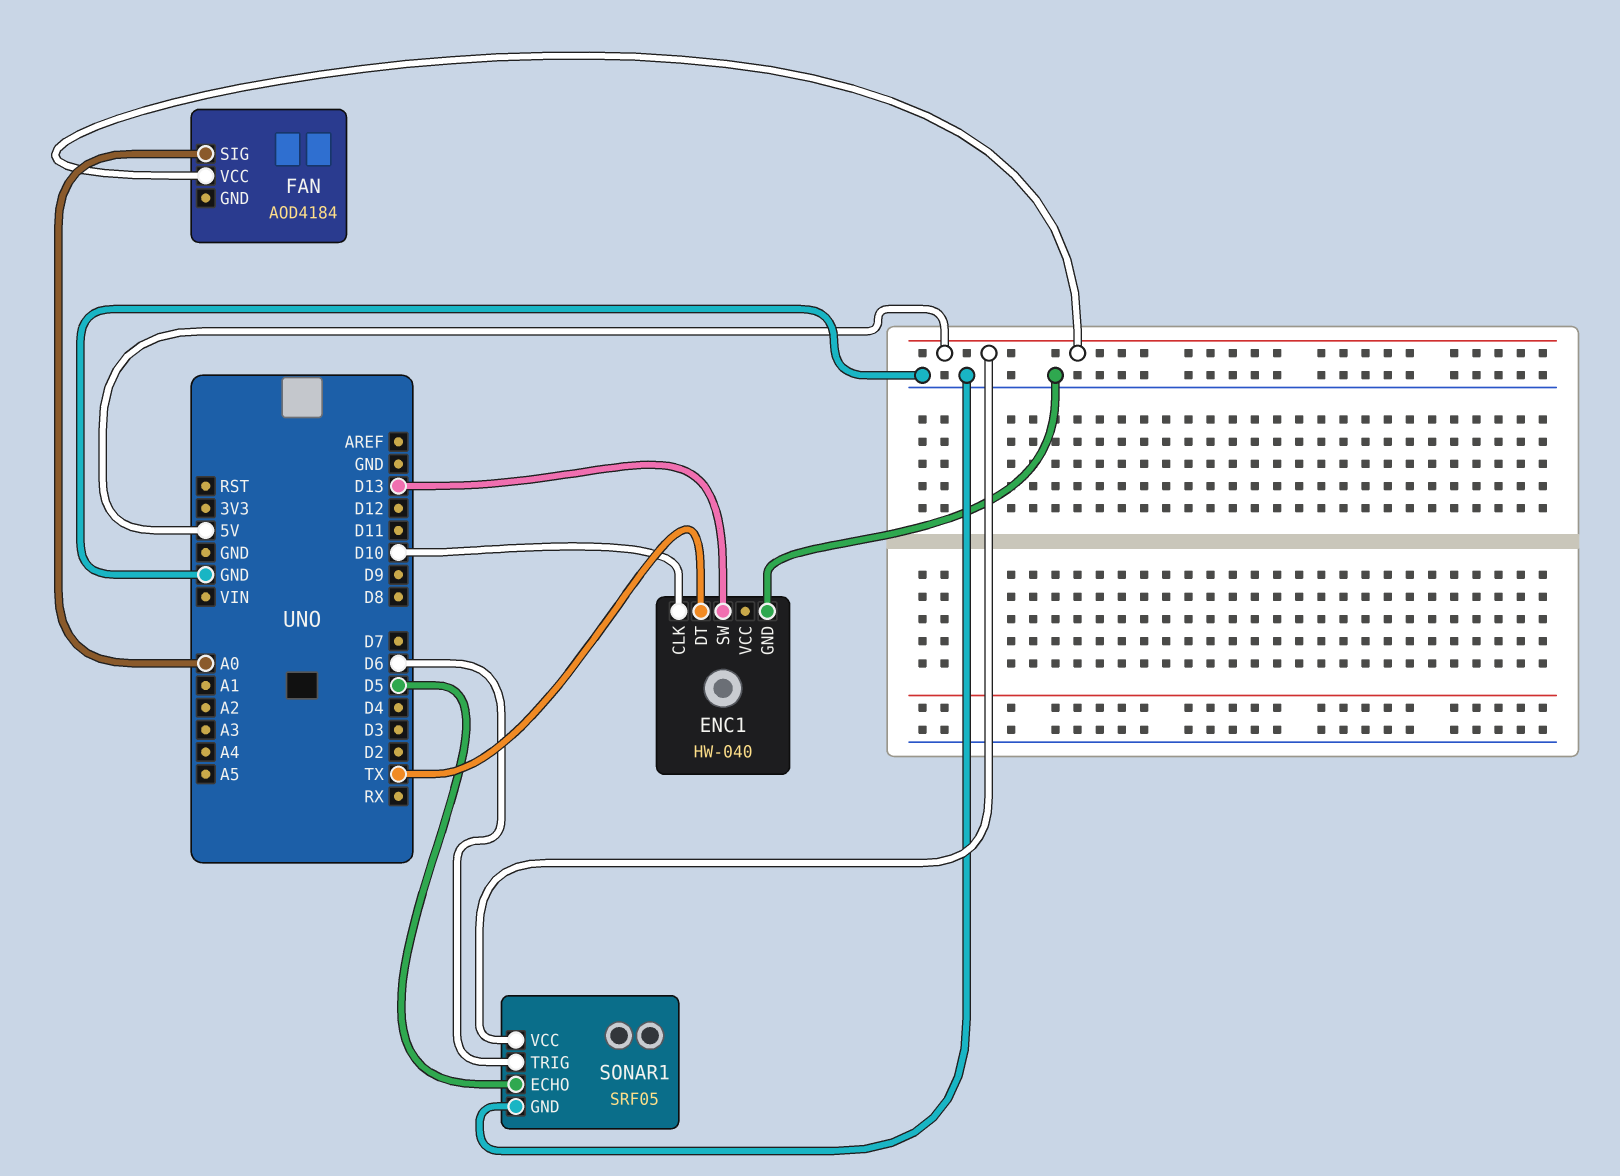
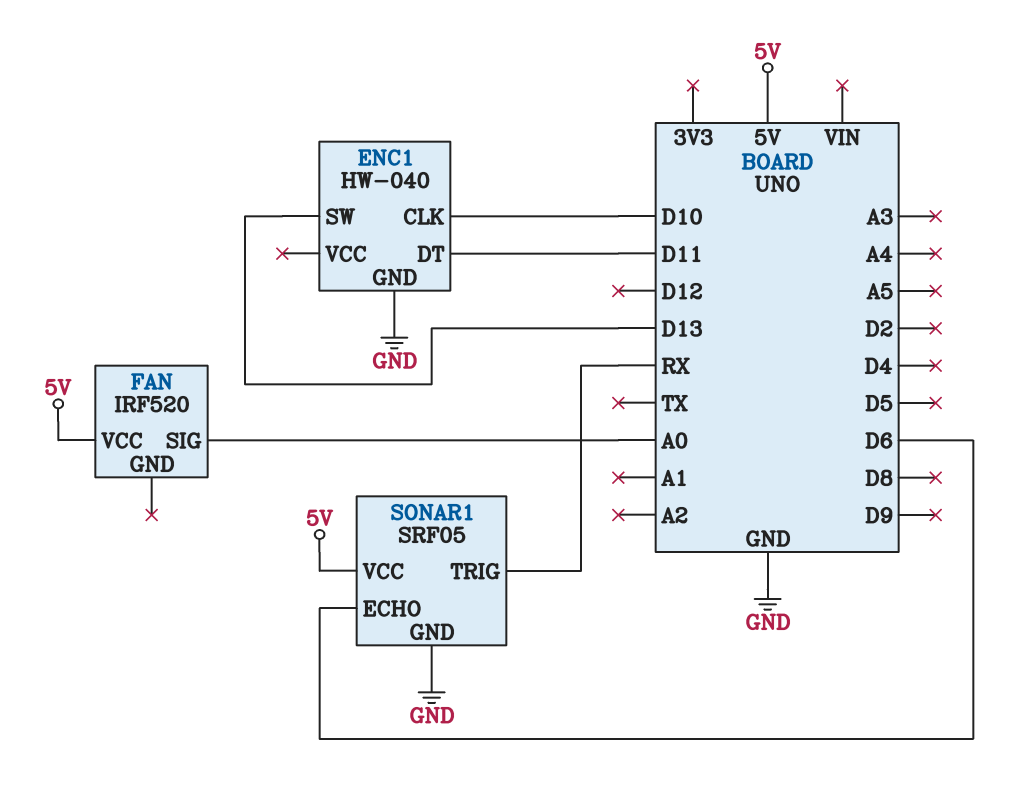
ENC1 pin DT: TX -> D11
FAN: AOD4184 -> IRF520
SONAR1 pin ECHO: D5 -> D6
SONAR1 pin TRIG: D6 -> RX

